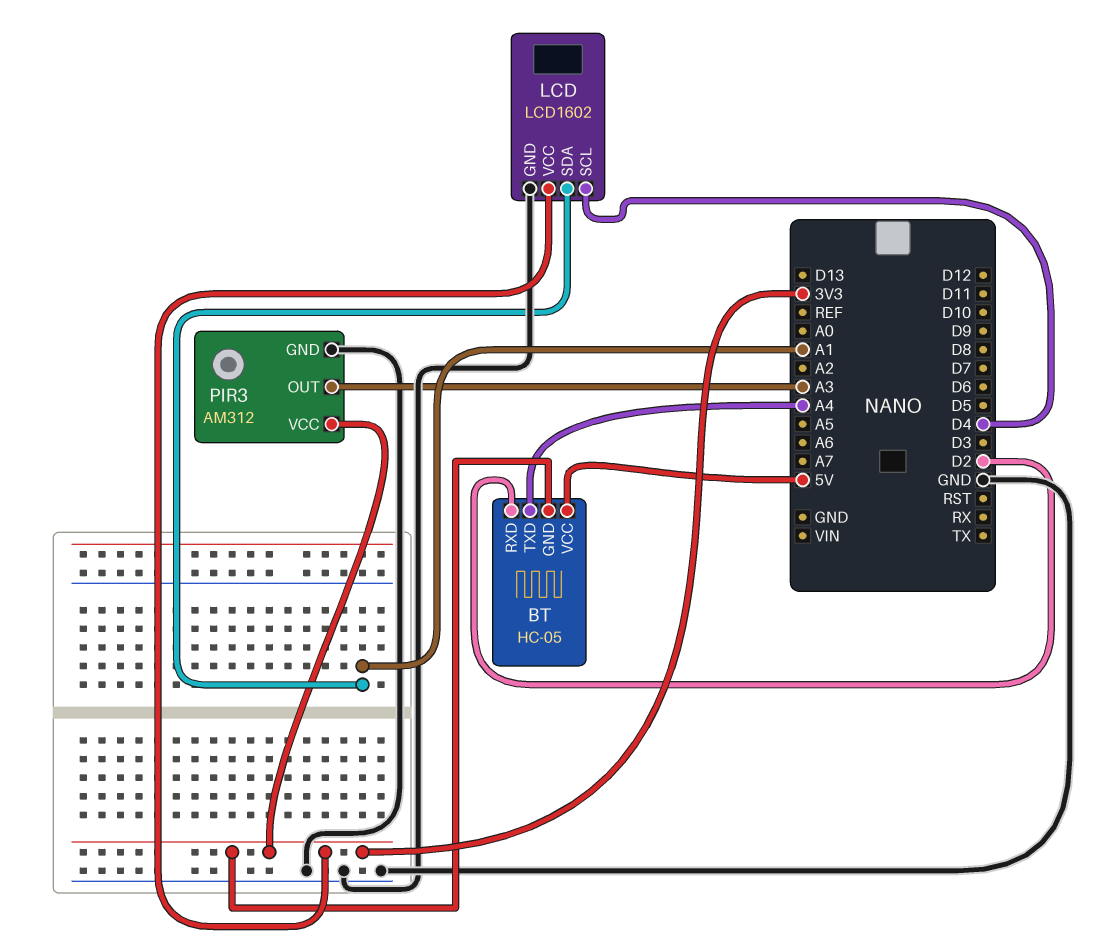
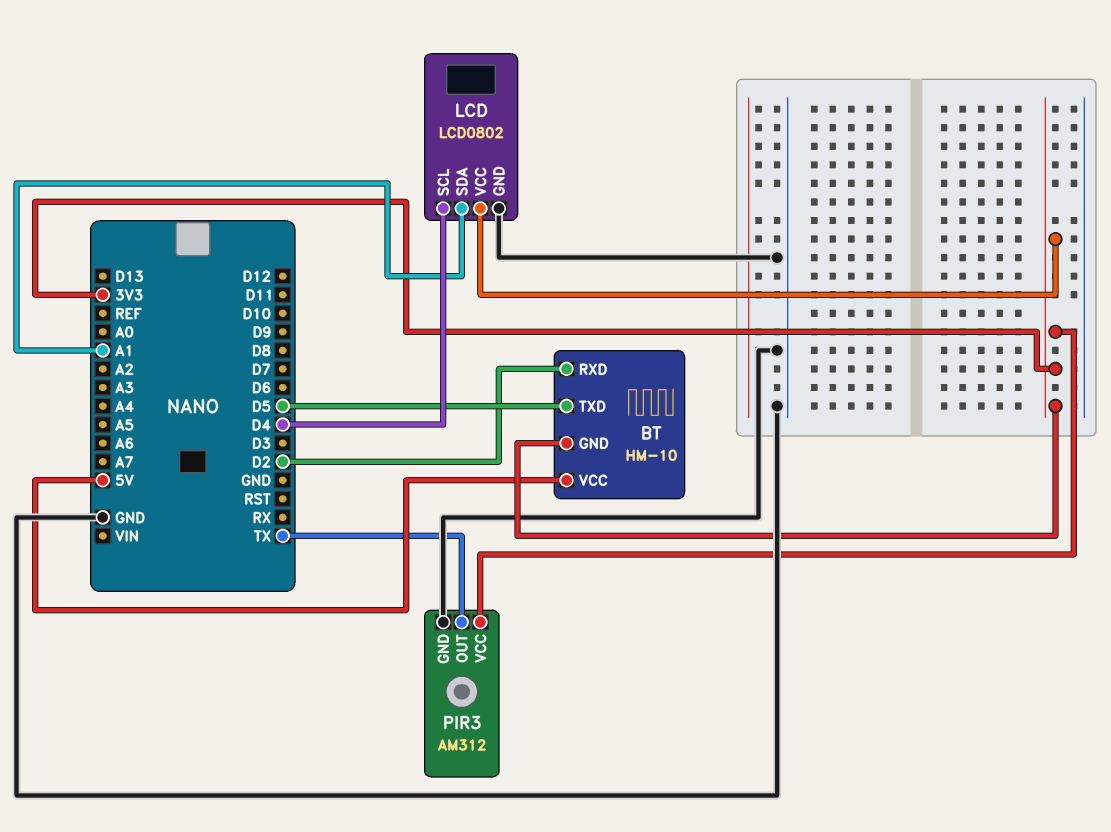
BT: HC-05 -> HM-10
BT pin TXD: A4 -> D5
LCD: LCD1602 -> LCD0802
PIR3 pin OUT: A3 -> TX

